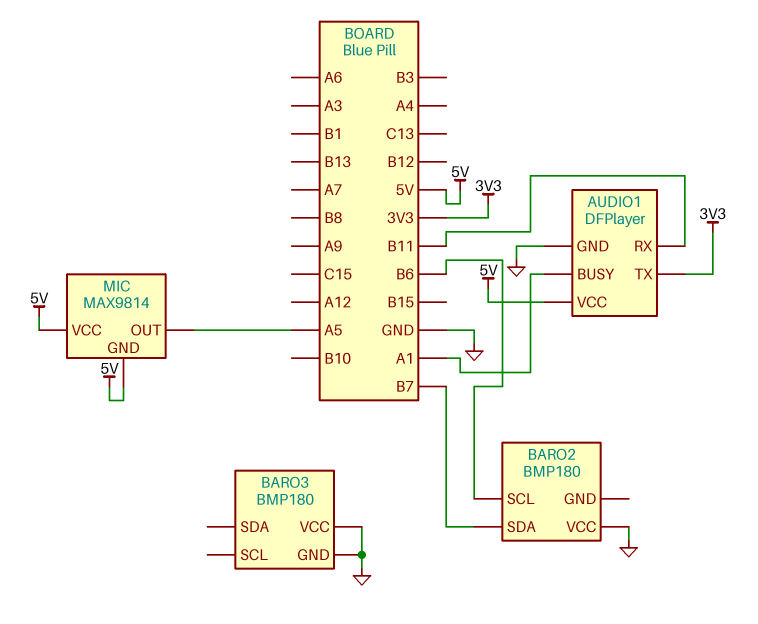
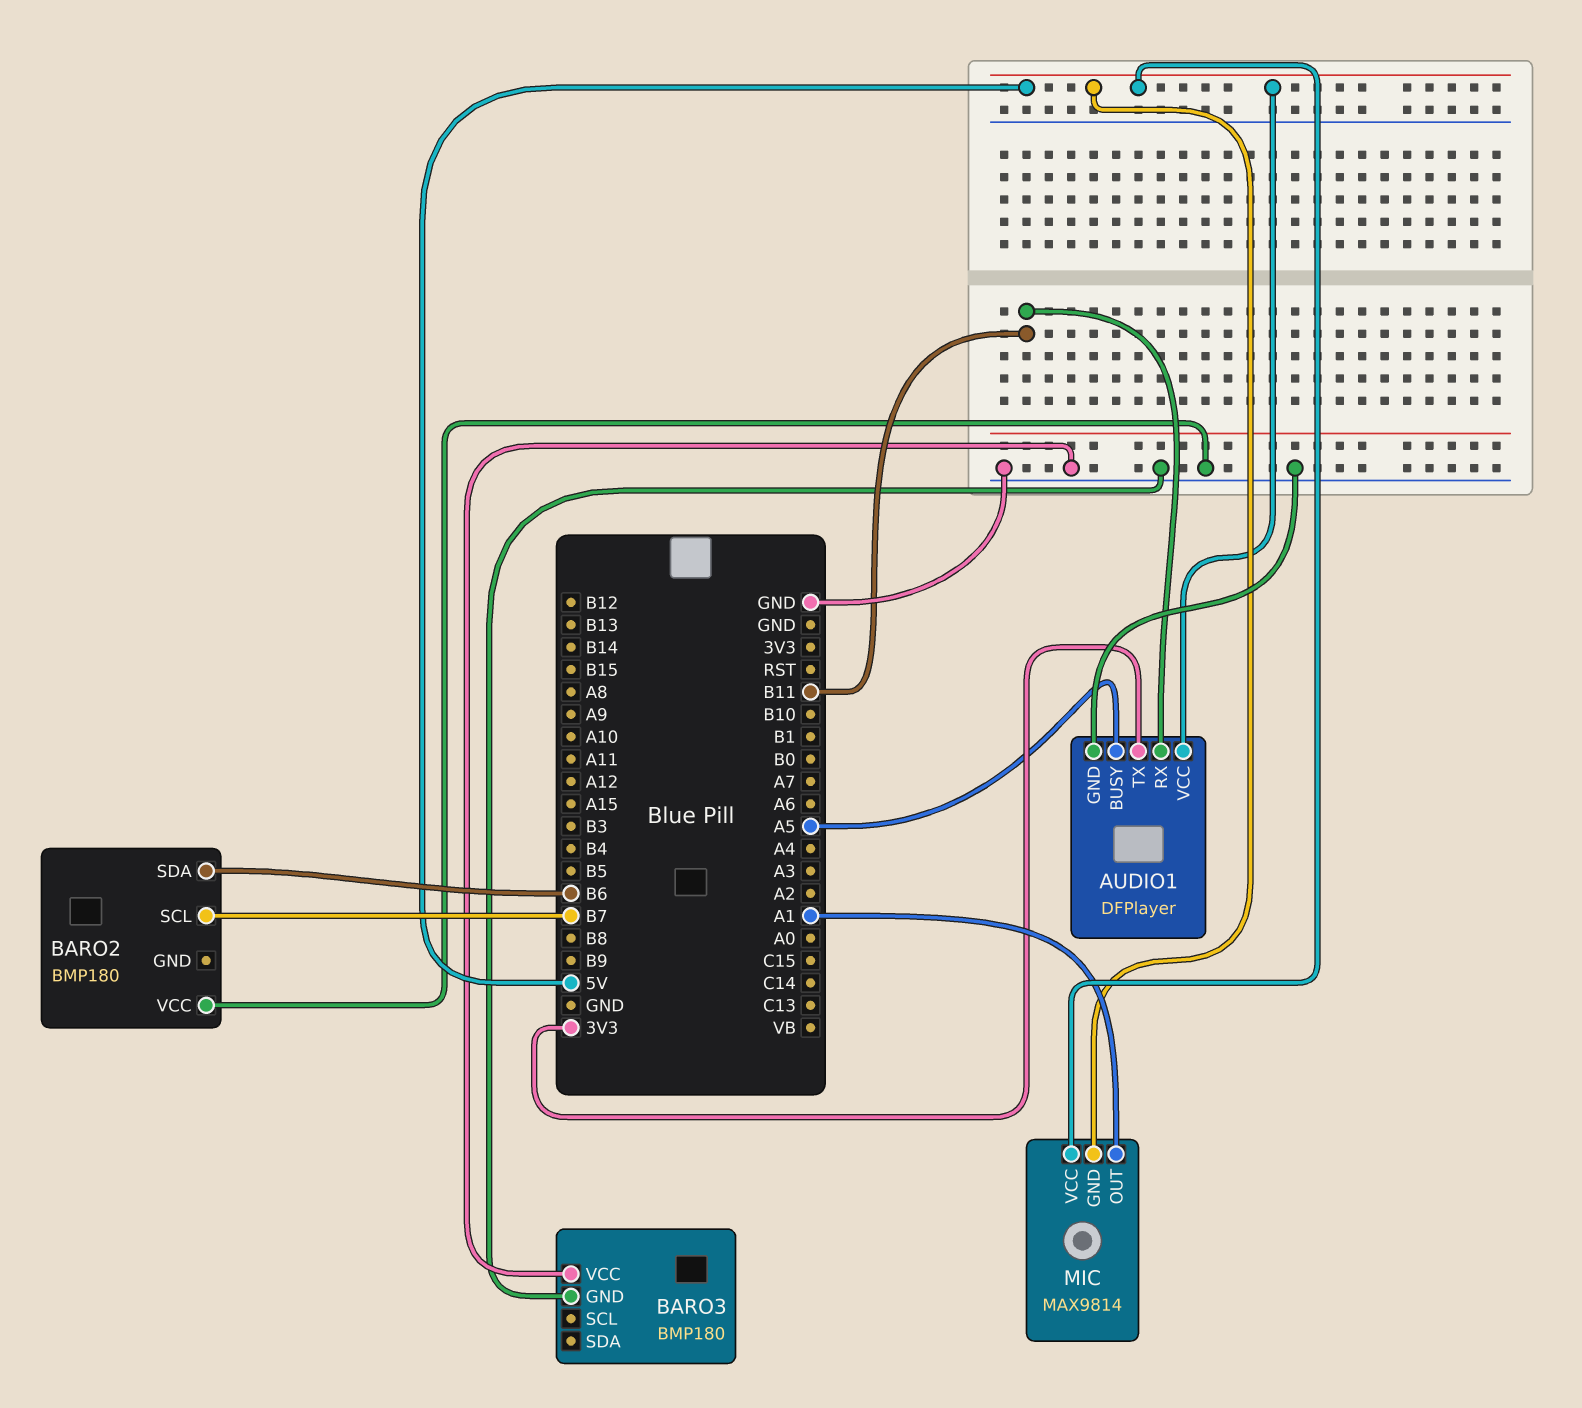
AUDIO1 pin BUSY: A1 -> A5
BARO2 pin SCL: B6 -> B7
BARO2 pin SDA: B7 -> B6
MIC pin OUT: A5 -> A1

